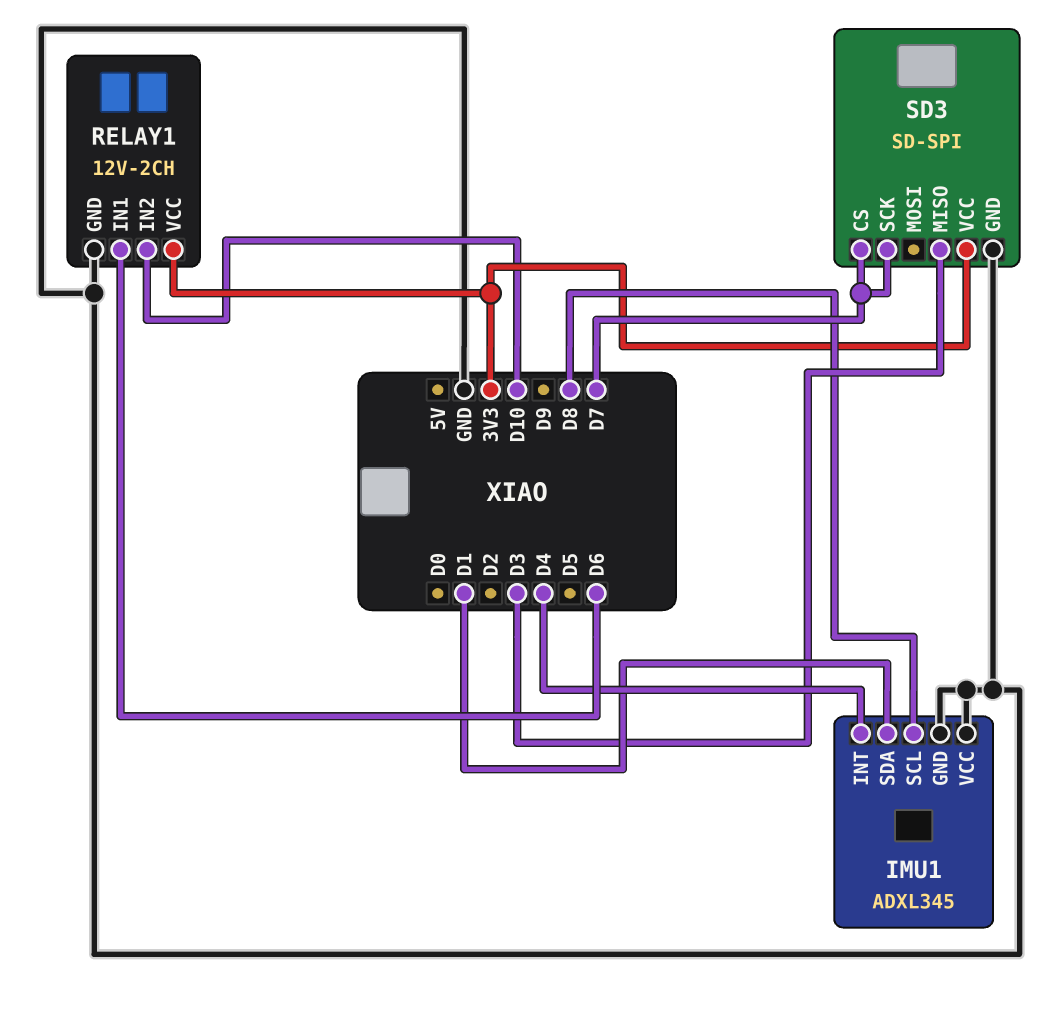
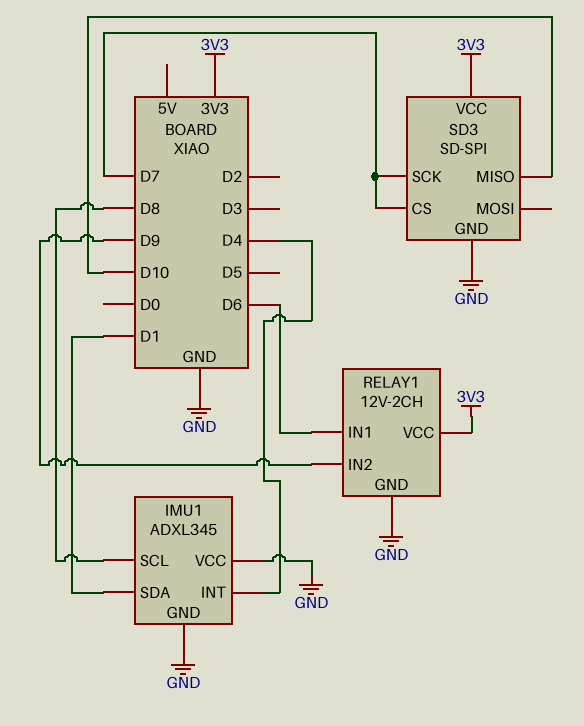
RELAY1 pin IN2: D10 -> D9
SD3 pin MISO: D3 -> D10

